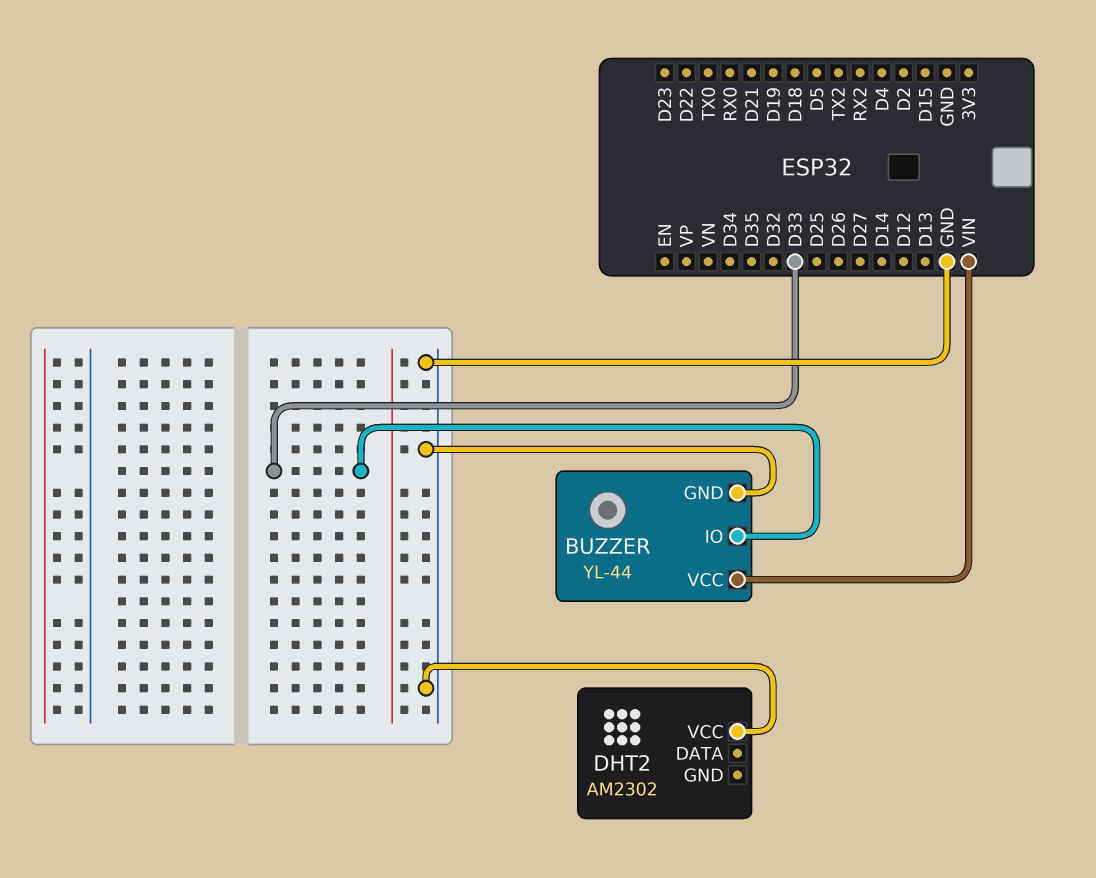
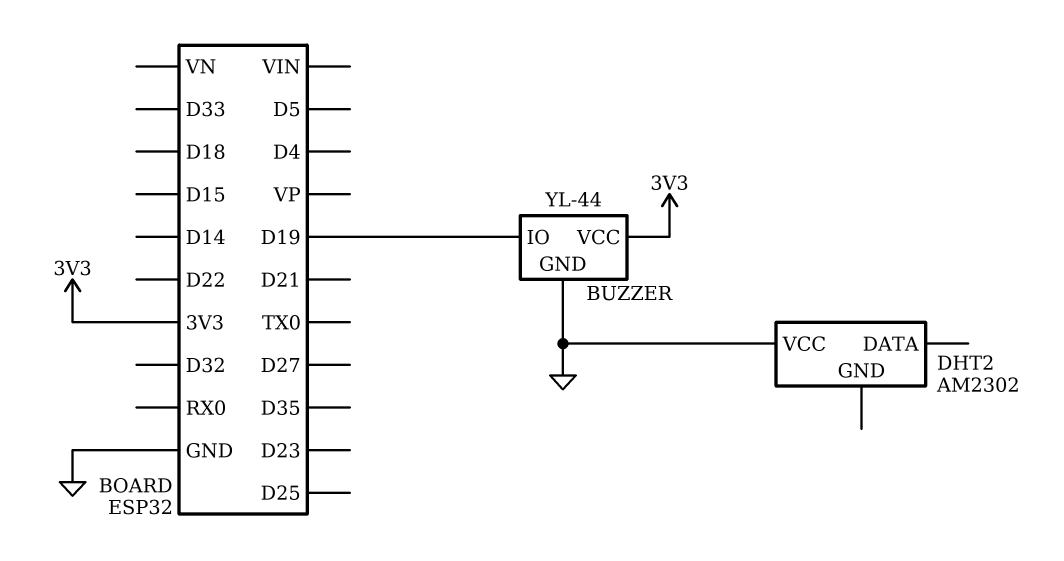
BUZZER pin IO: D33 -> D19
BUZZER pin VCC: VIN -> 3V3

